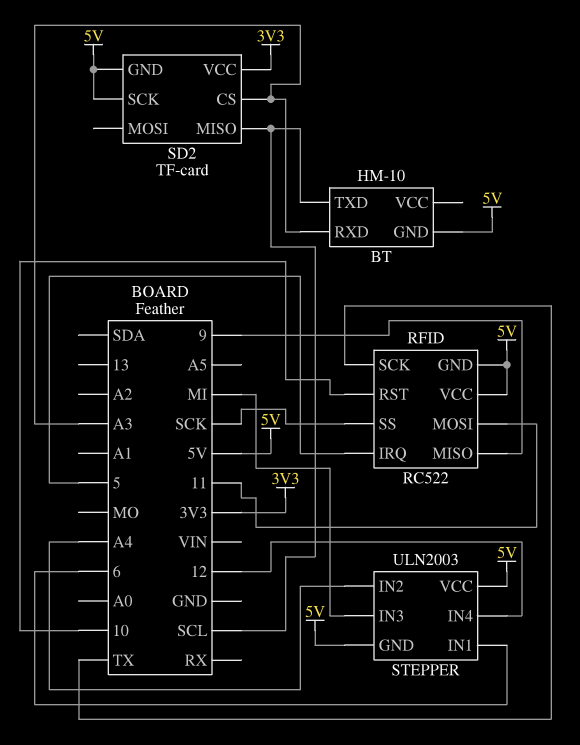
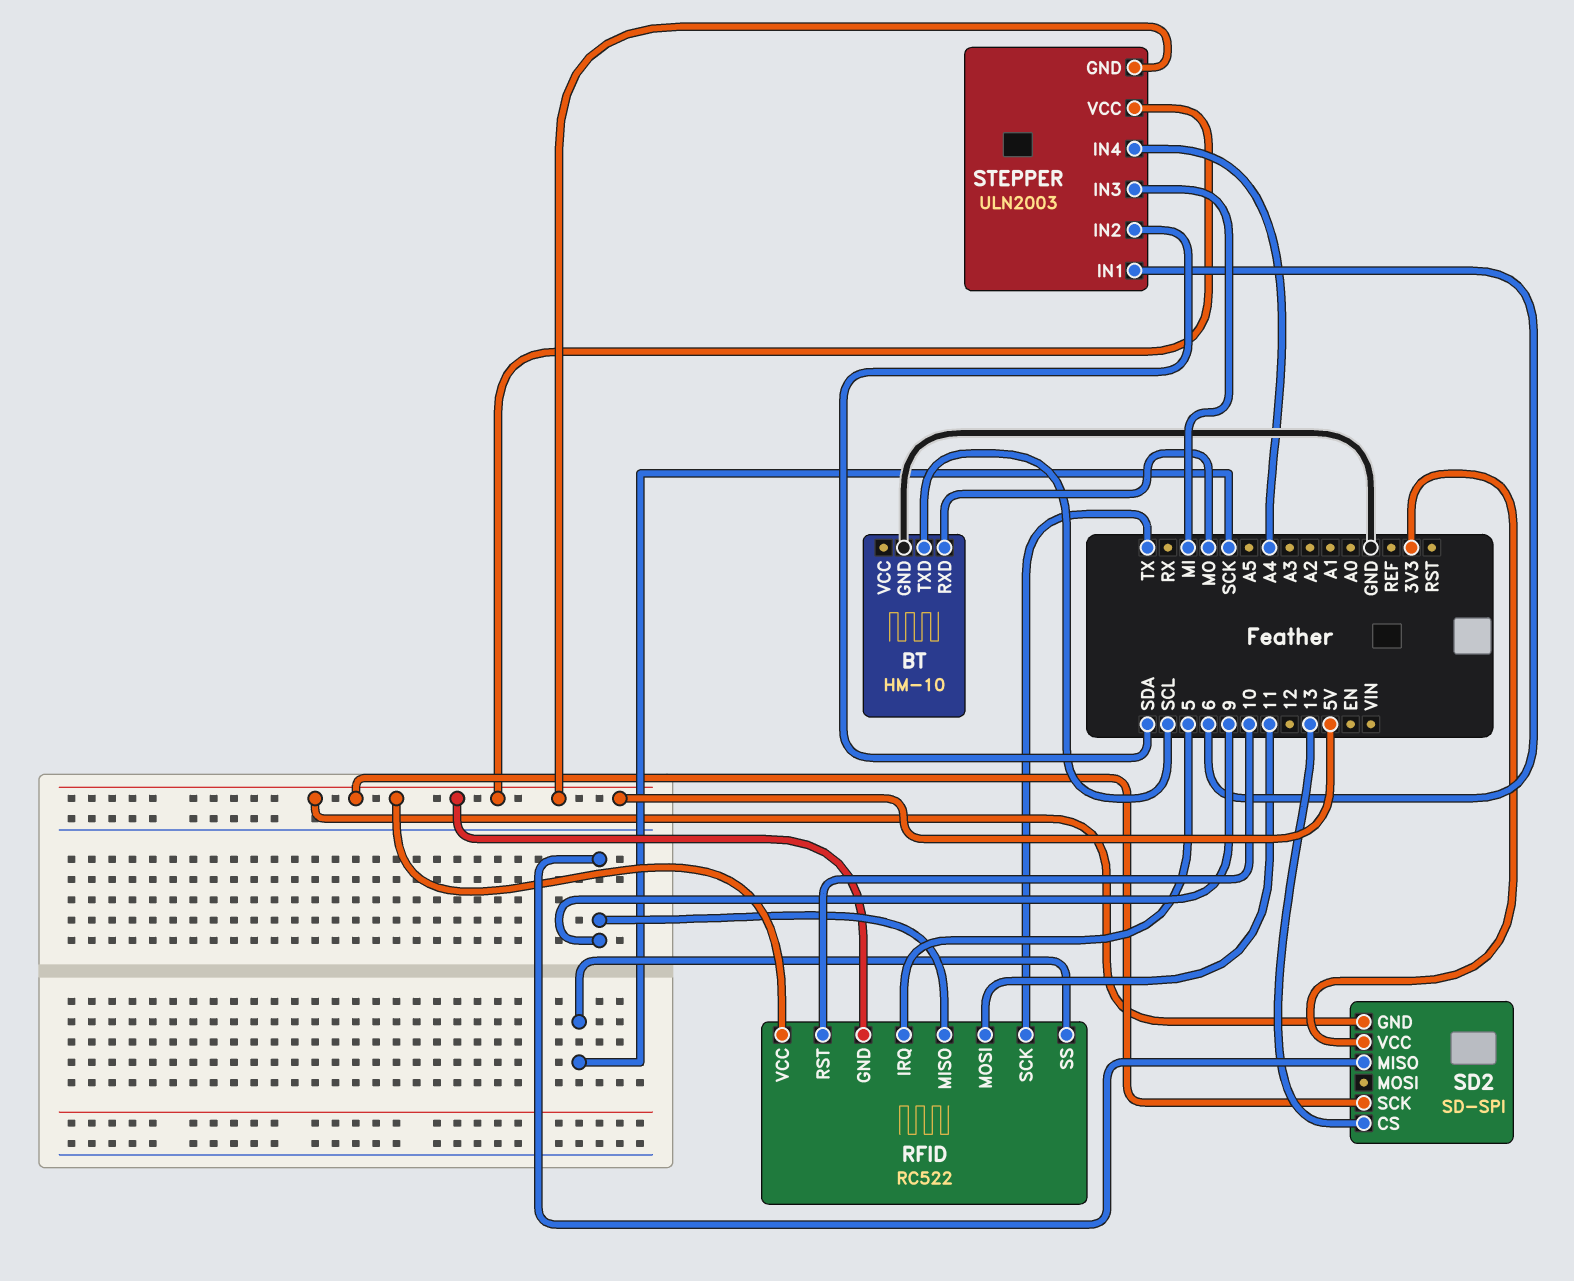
BT pin GND: 5V -> GND
BT pin RXD: A3 -> MO
SD2: TF-card -> SD-SPI
SD2 pin CS: A3 -> 13
SD2 pin MISO: SCL -> 9
STEPPER pin IN2: A4 -> SDA
STEPPER pin IN4: 12 -> A4

